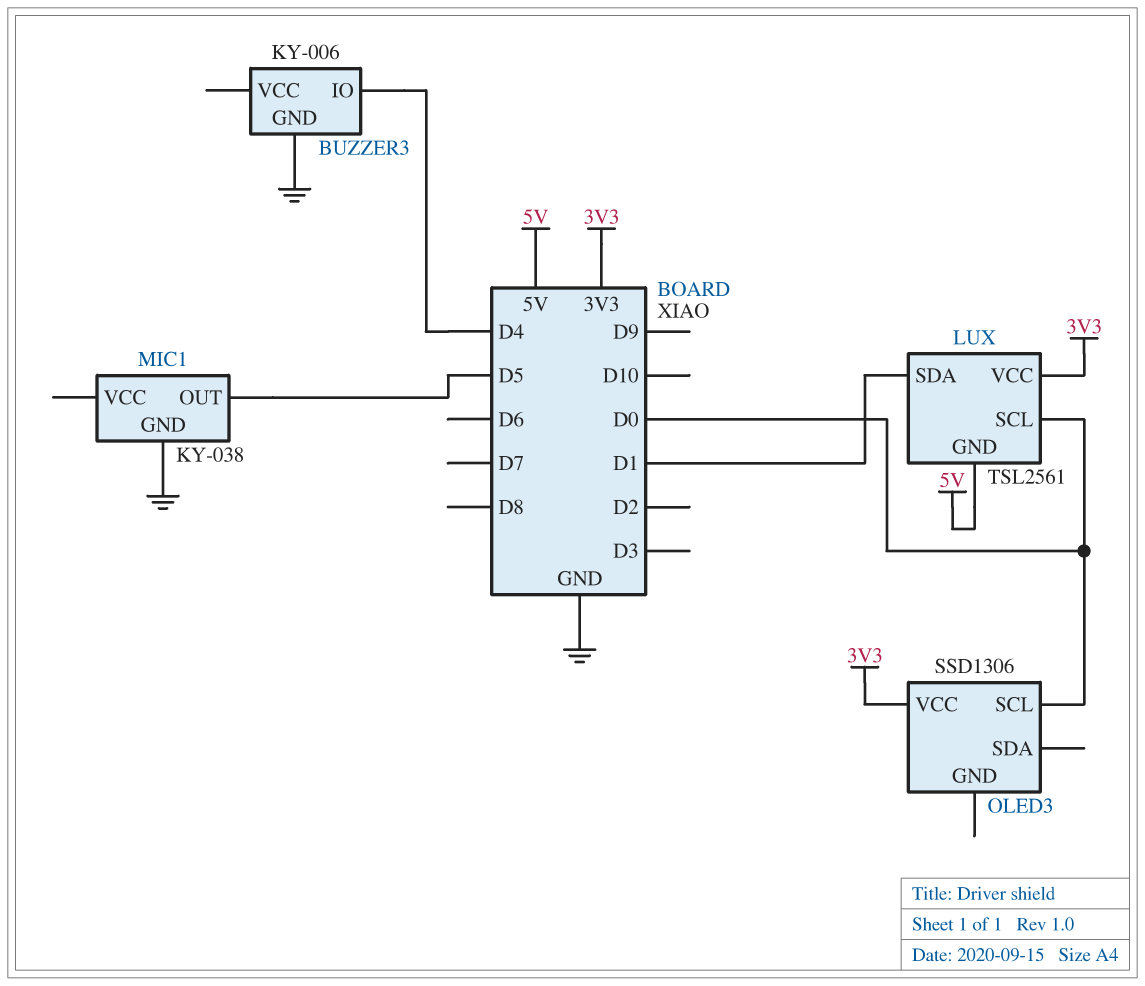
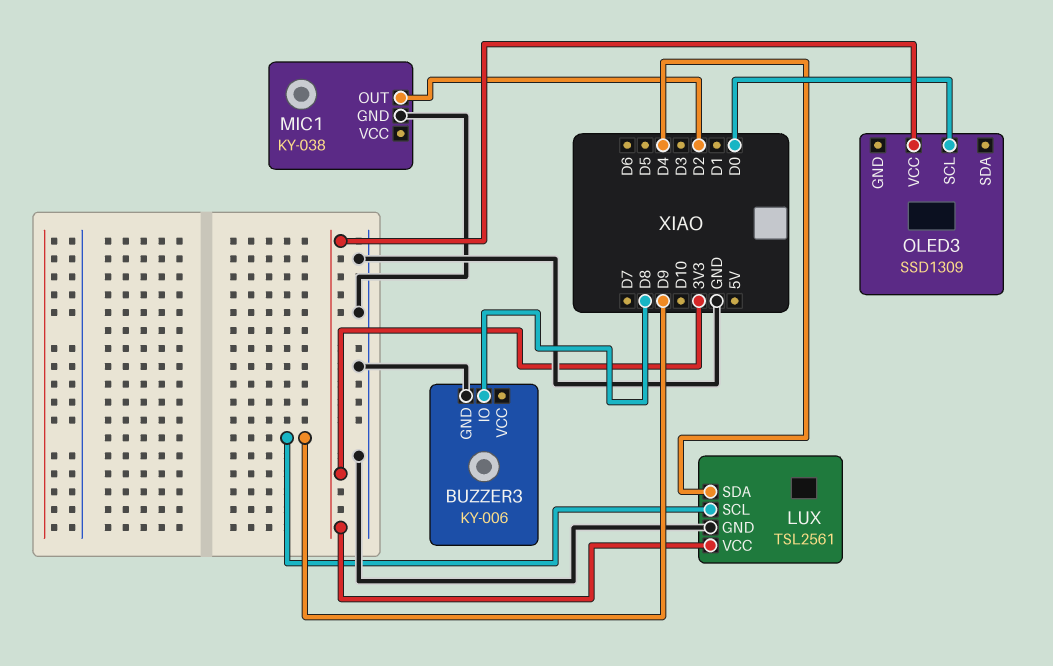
BUZZER3 pin IO: D4 -> D8
LUX pin GND: 5V -> GND
LUX pin SCL: D0 -> D9
LUX pin SDA: D1 -> D4
MIC1 pin OUT: D5 -> D2
OLED3: SSD1306 -> SSD1309

